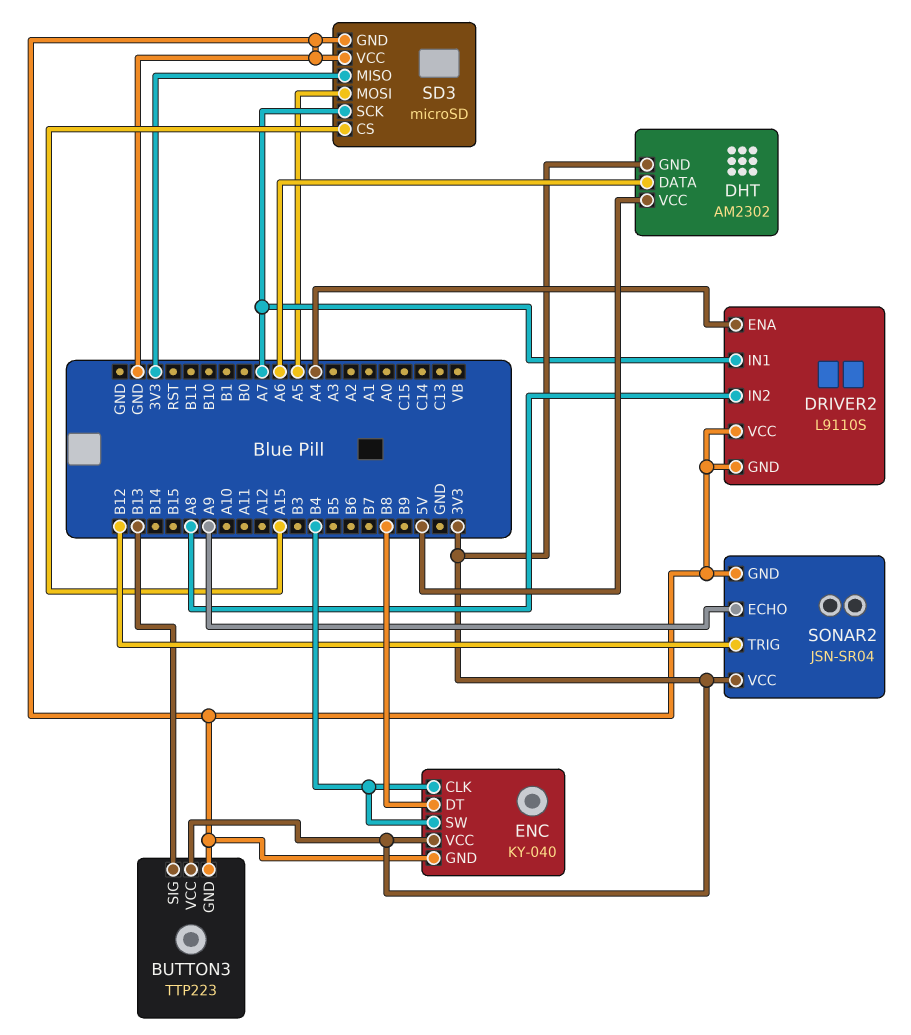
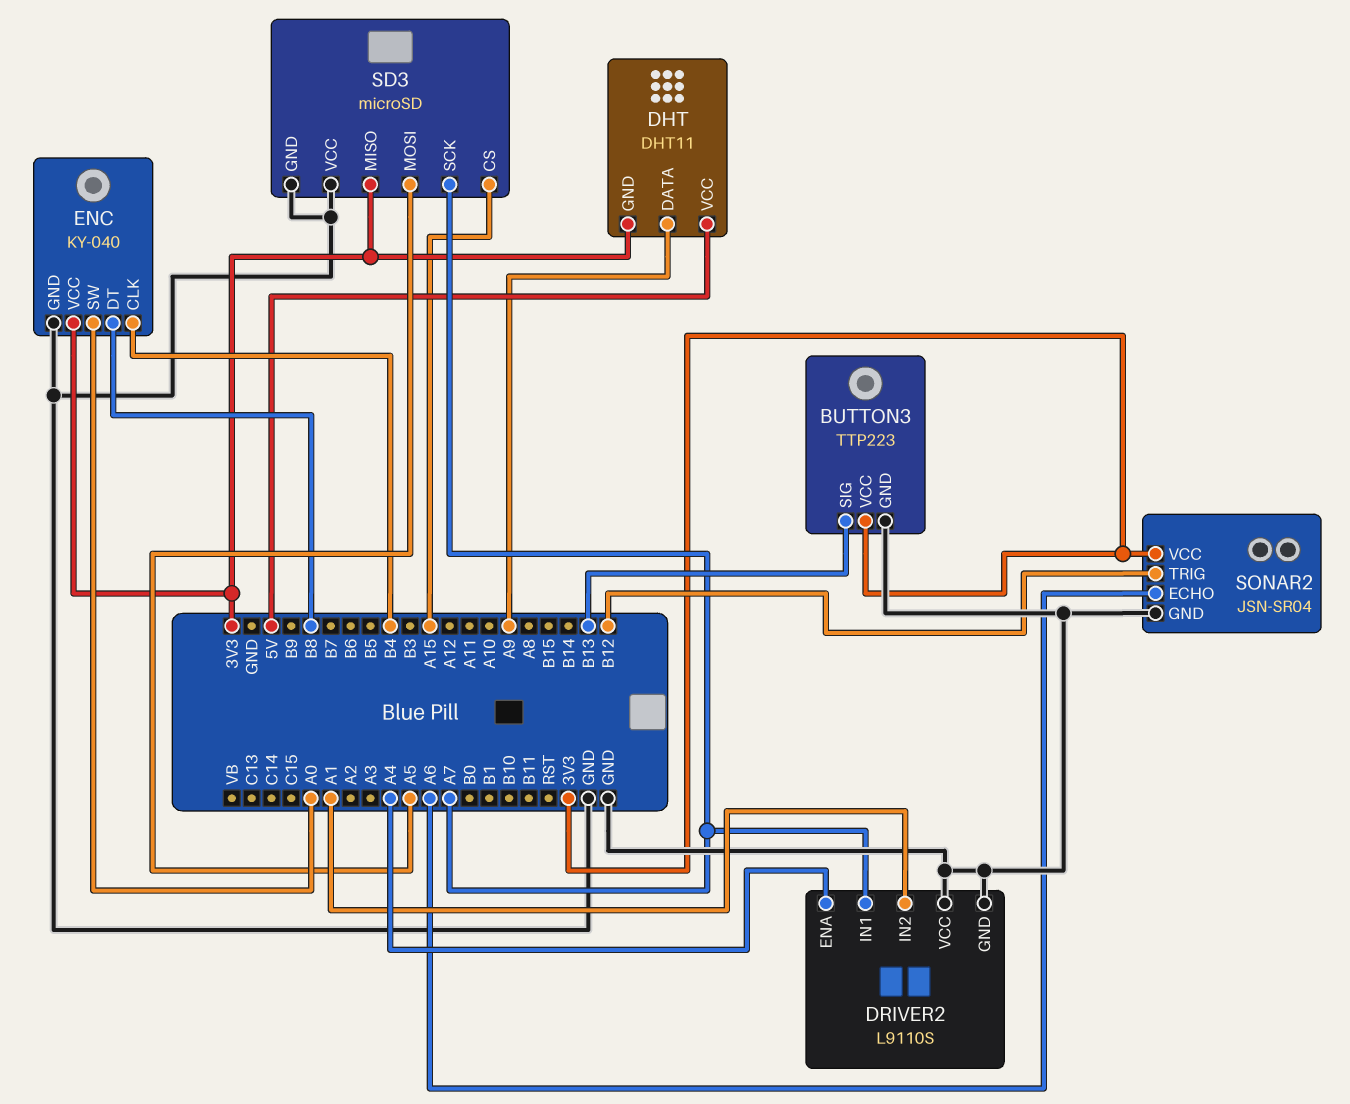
DHT: AM2302 -> DHT11
DHT pin DATA: A6 -> A9
DRIVER2 pin IN2: A8 -> A1
ENC pin SW: B4 -> A0
SONAR2 pin ECHO: A9 -> A6

